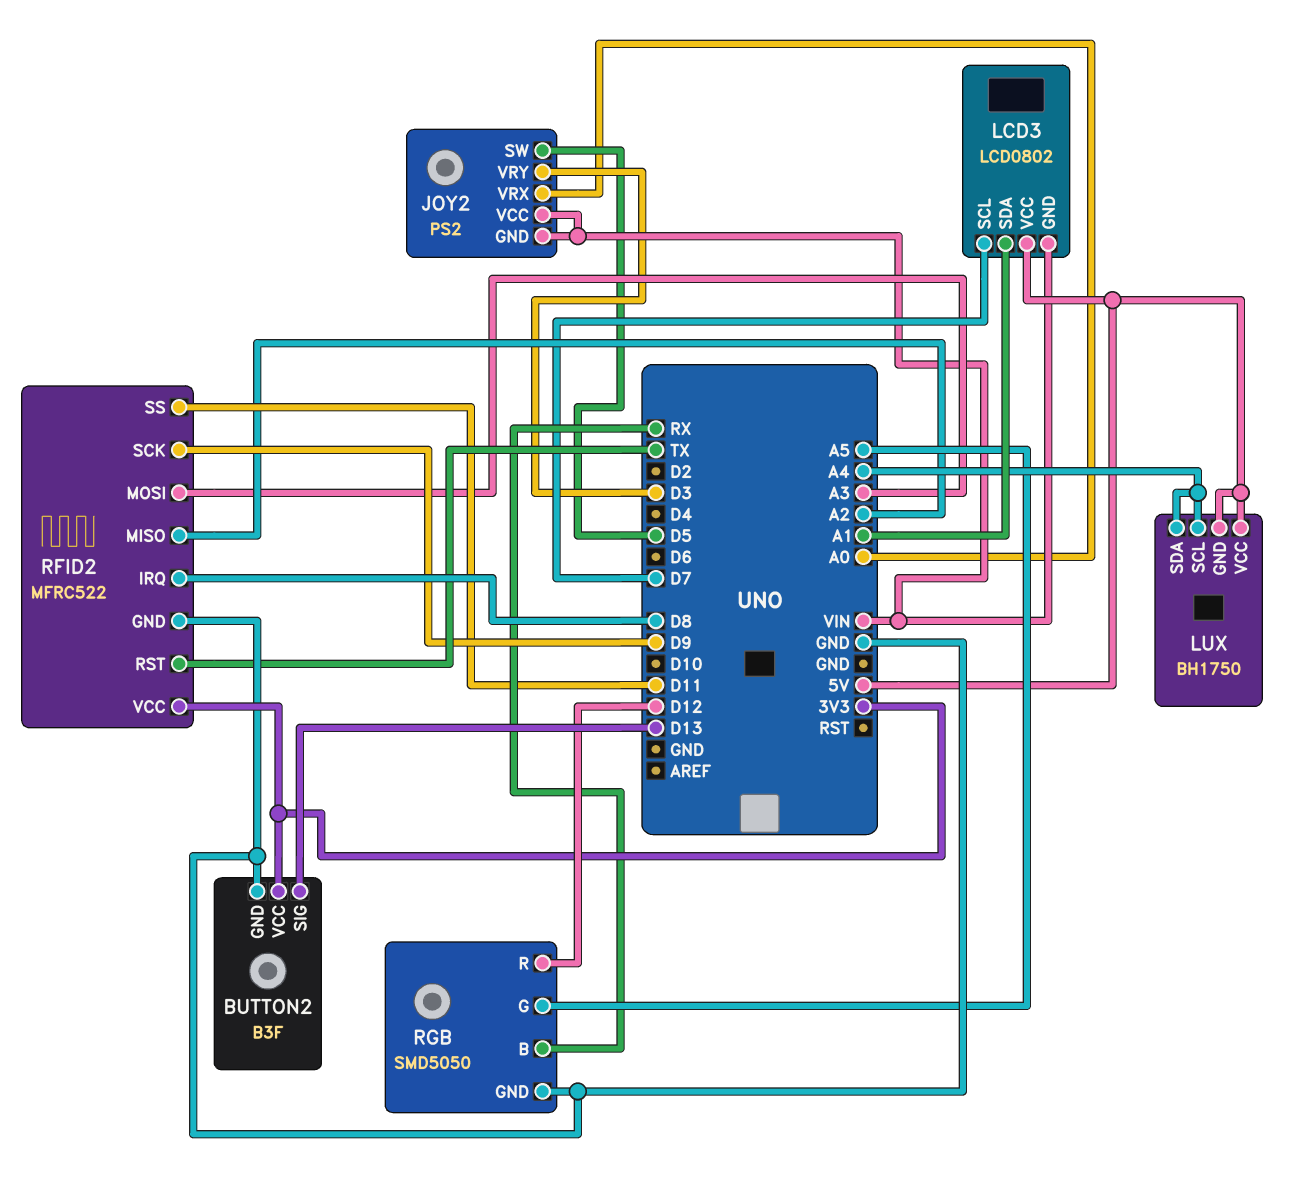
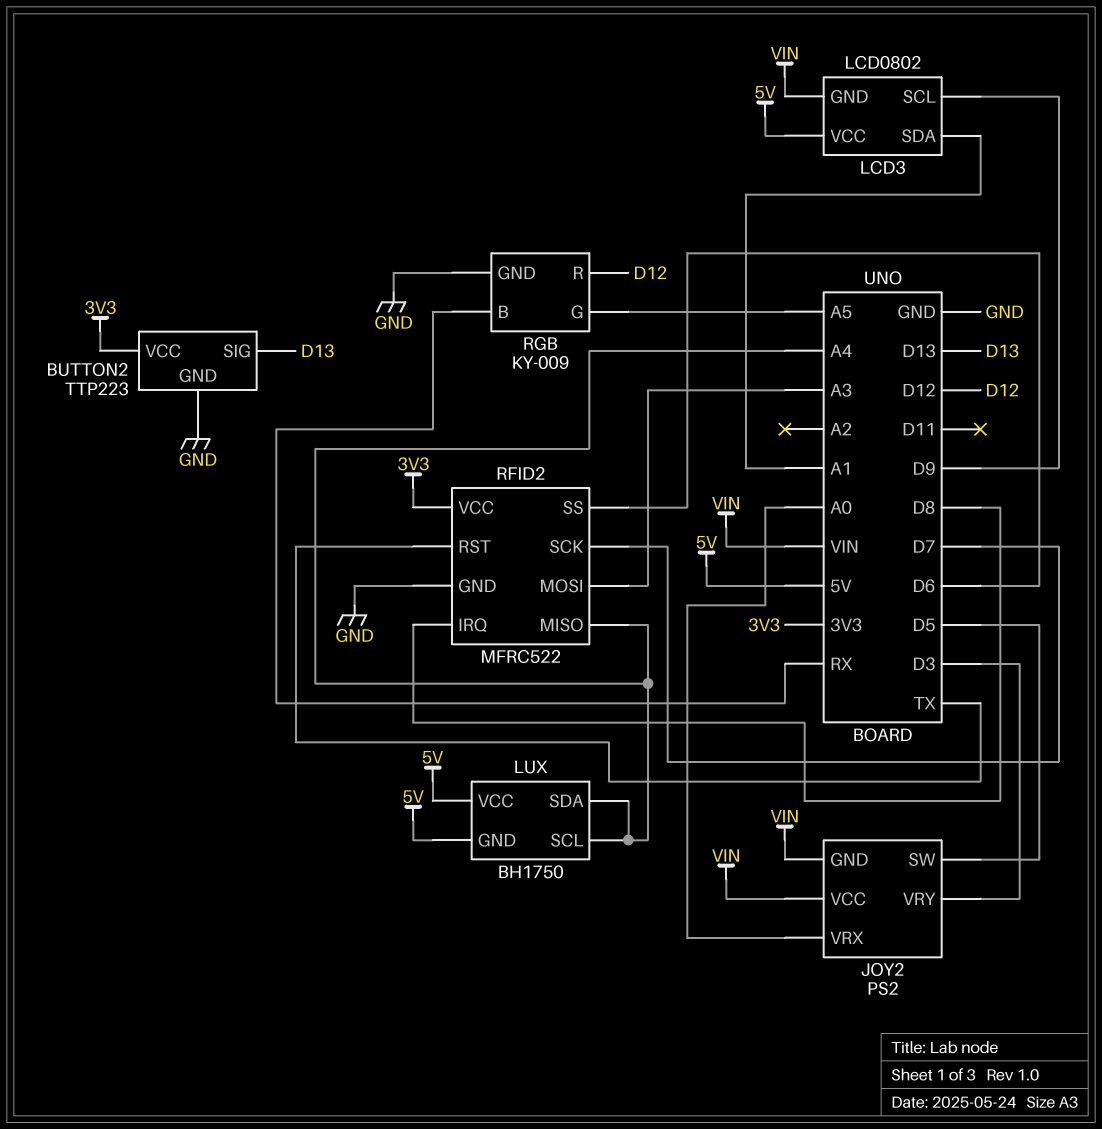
BUTTON2: B3F -> TTP223
LCD3 pin SCL: D7 -> D9
RFID2 pin MISO: A2 -> A4
RFID2 pin SCK: D9 -> D7
RFID2 pin SS: D11 -> D6
RGB: SMD5050 -> KY-009

